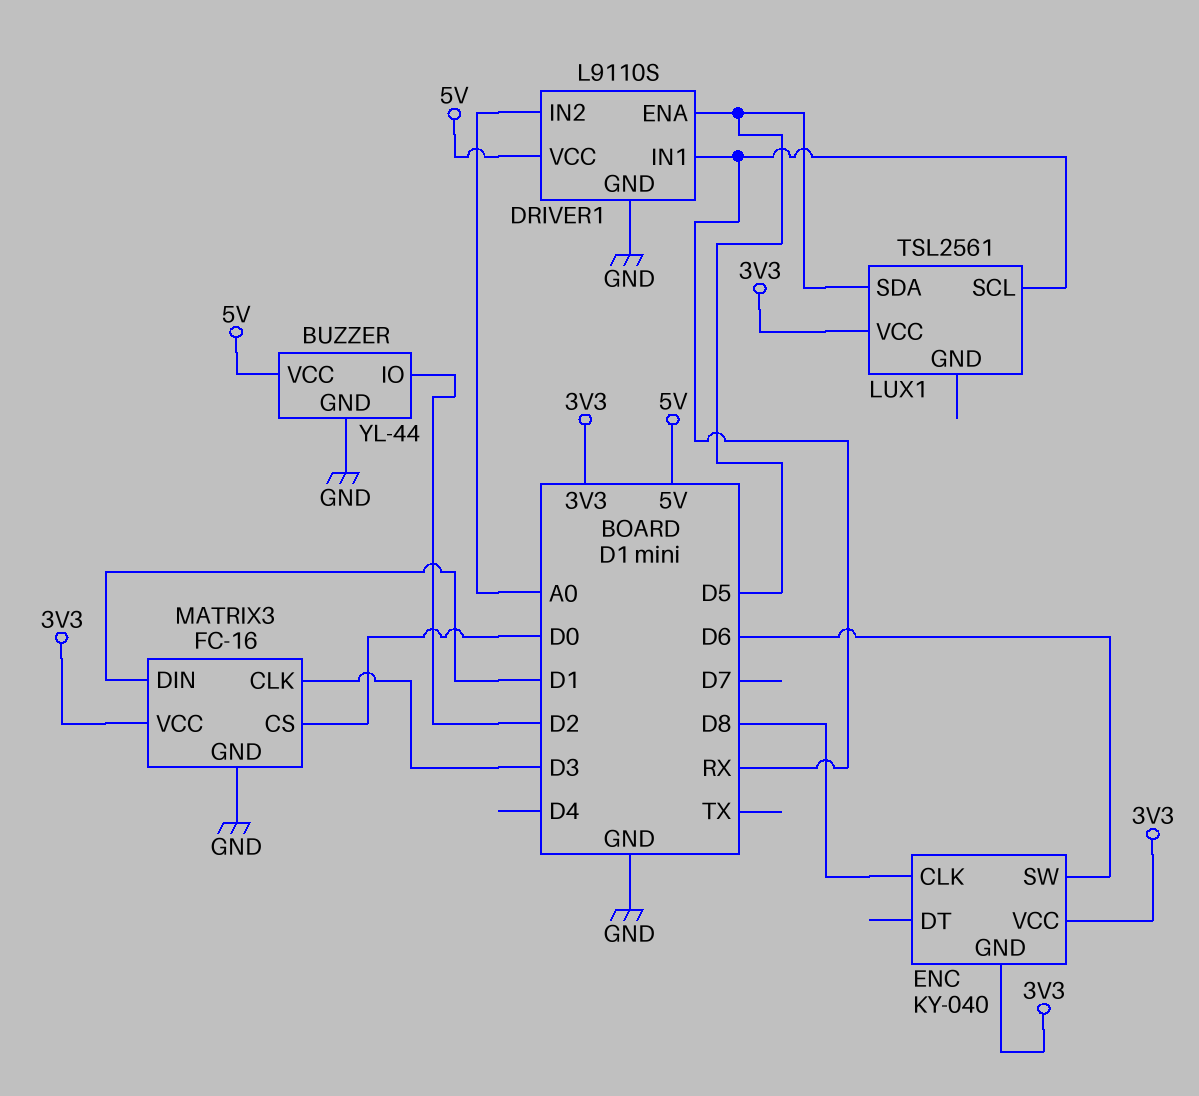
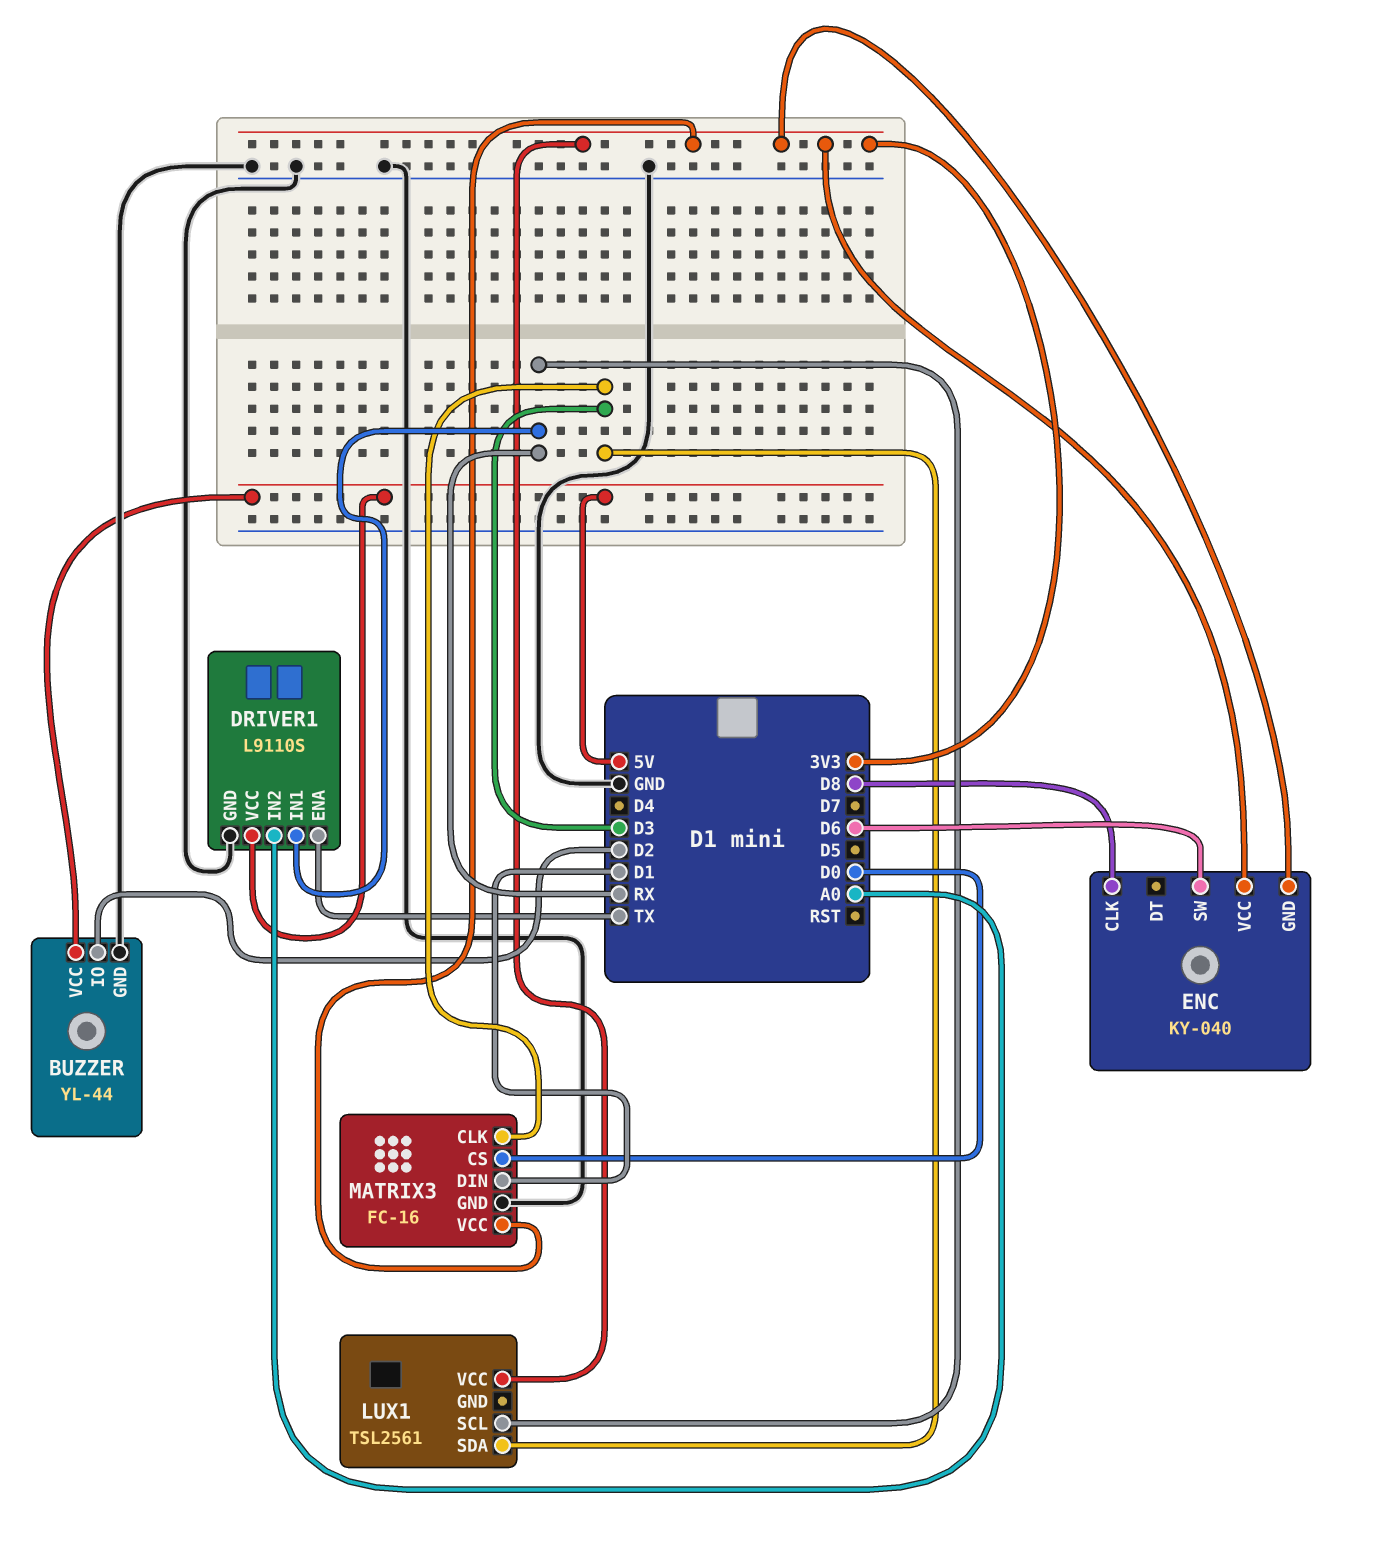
DRIVER1 pin ENA: D5 -> TX
LUX1 pin SDA: D5 -> D3

